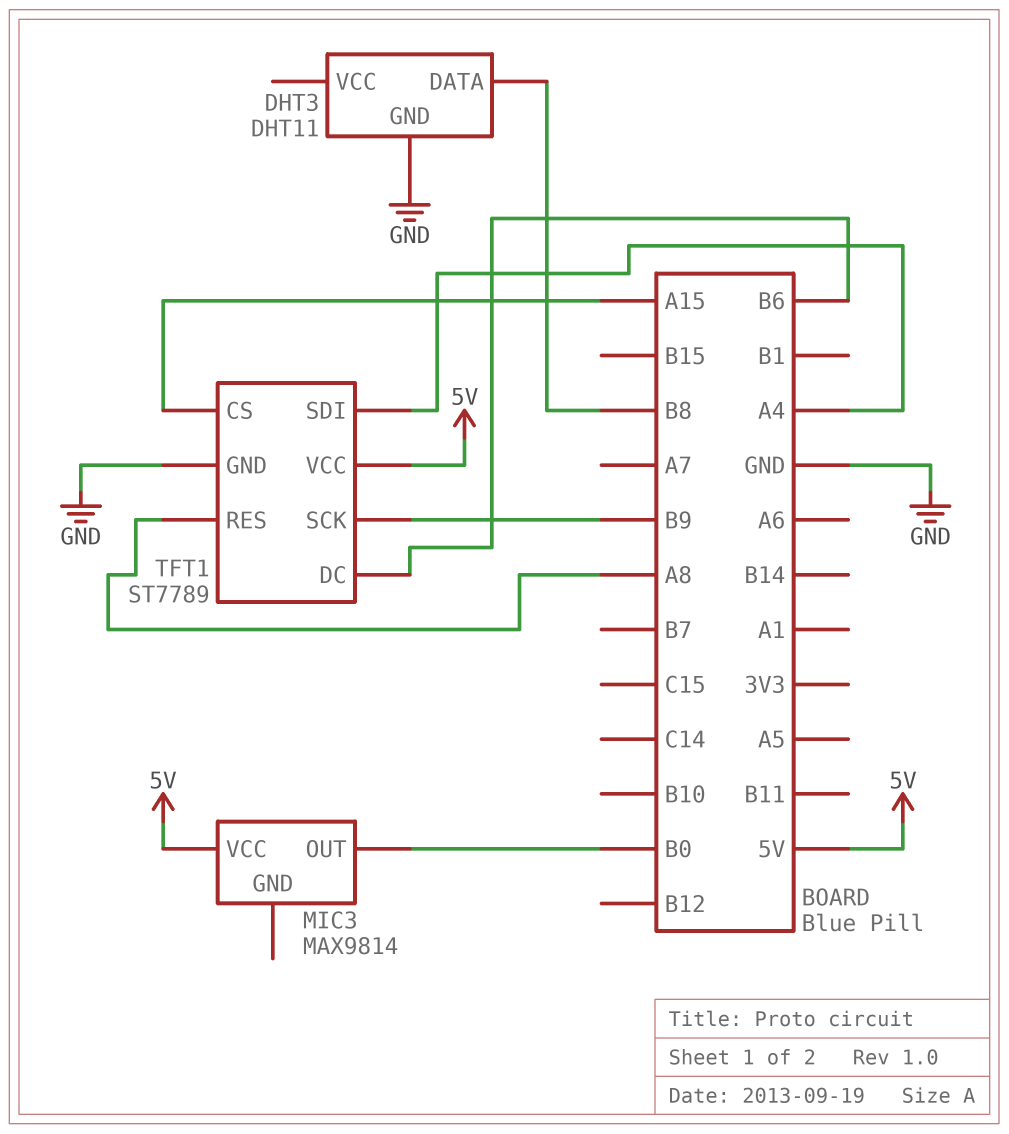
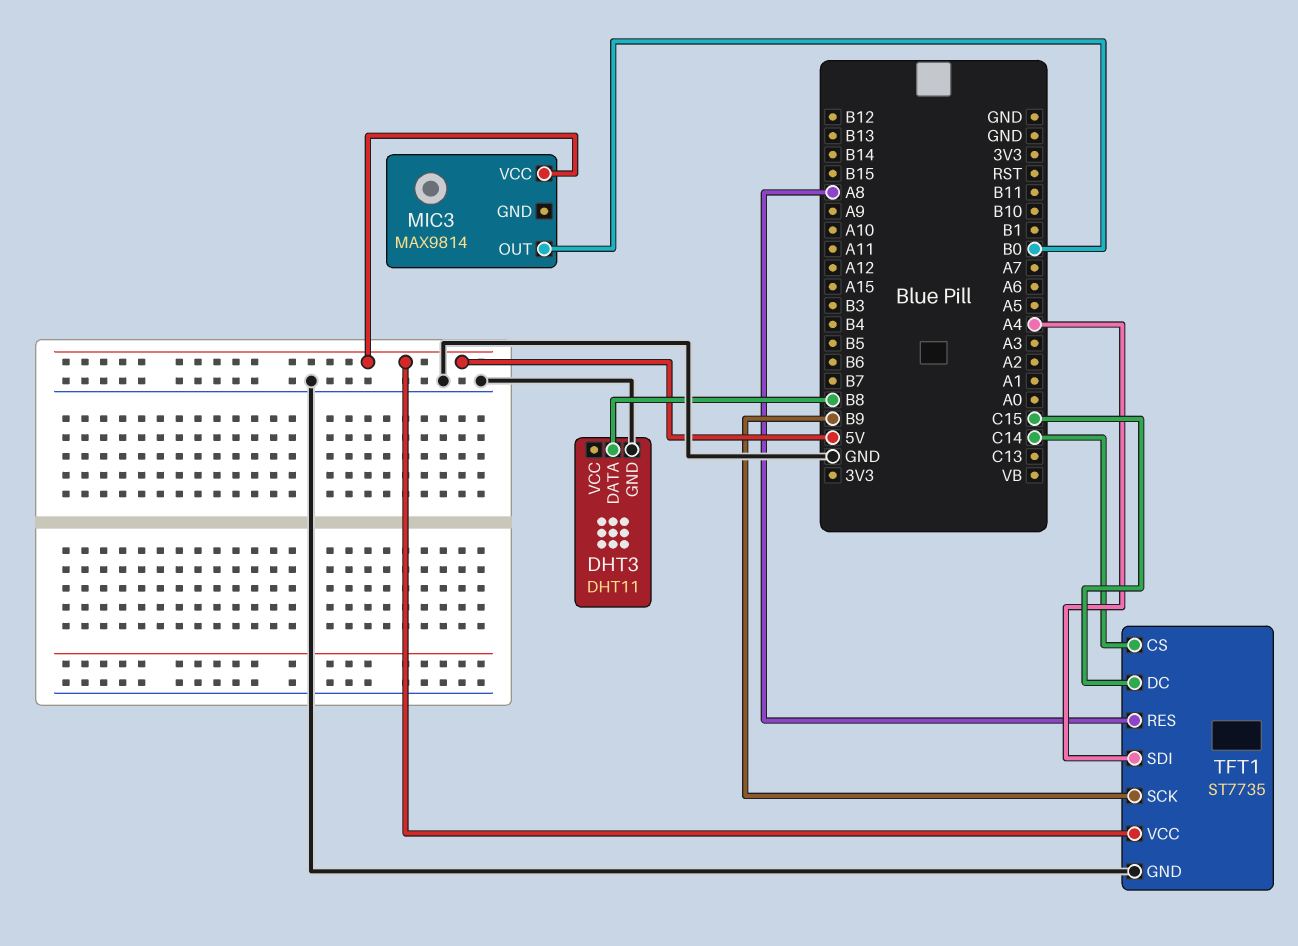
TFT1: ST7789 -> ST7735
TFT1 pin CS: A15 -> C14
TFT1 pin DC: B6 -> C15

